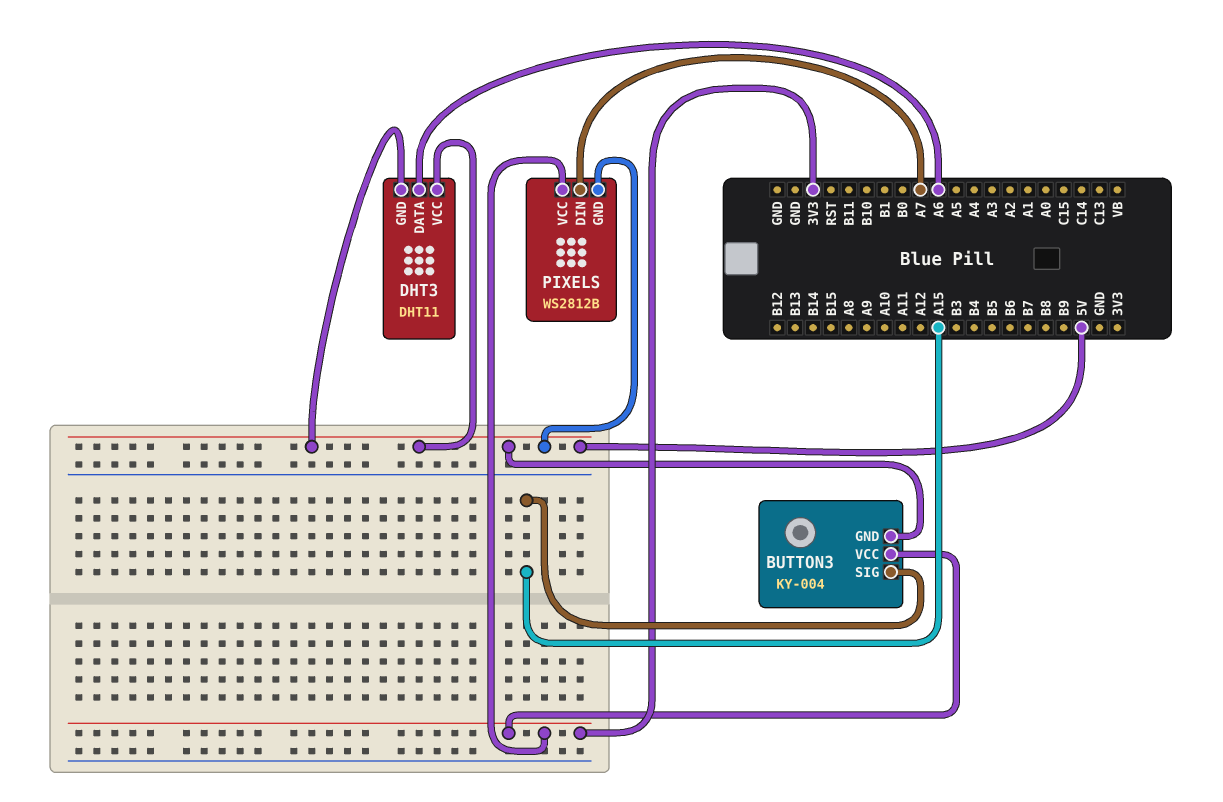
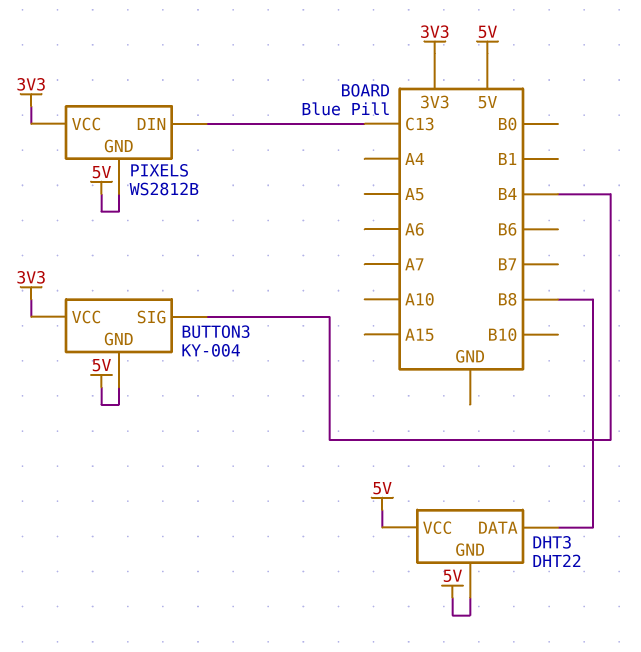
BUTTON3 pin SIG: A15 -> B4
DHT3: DHT11 -> DHT22
DHT3 pin DATA: A6 -> B8
PIXELS pin DIN: A7 -> C13

